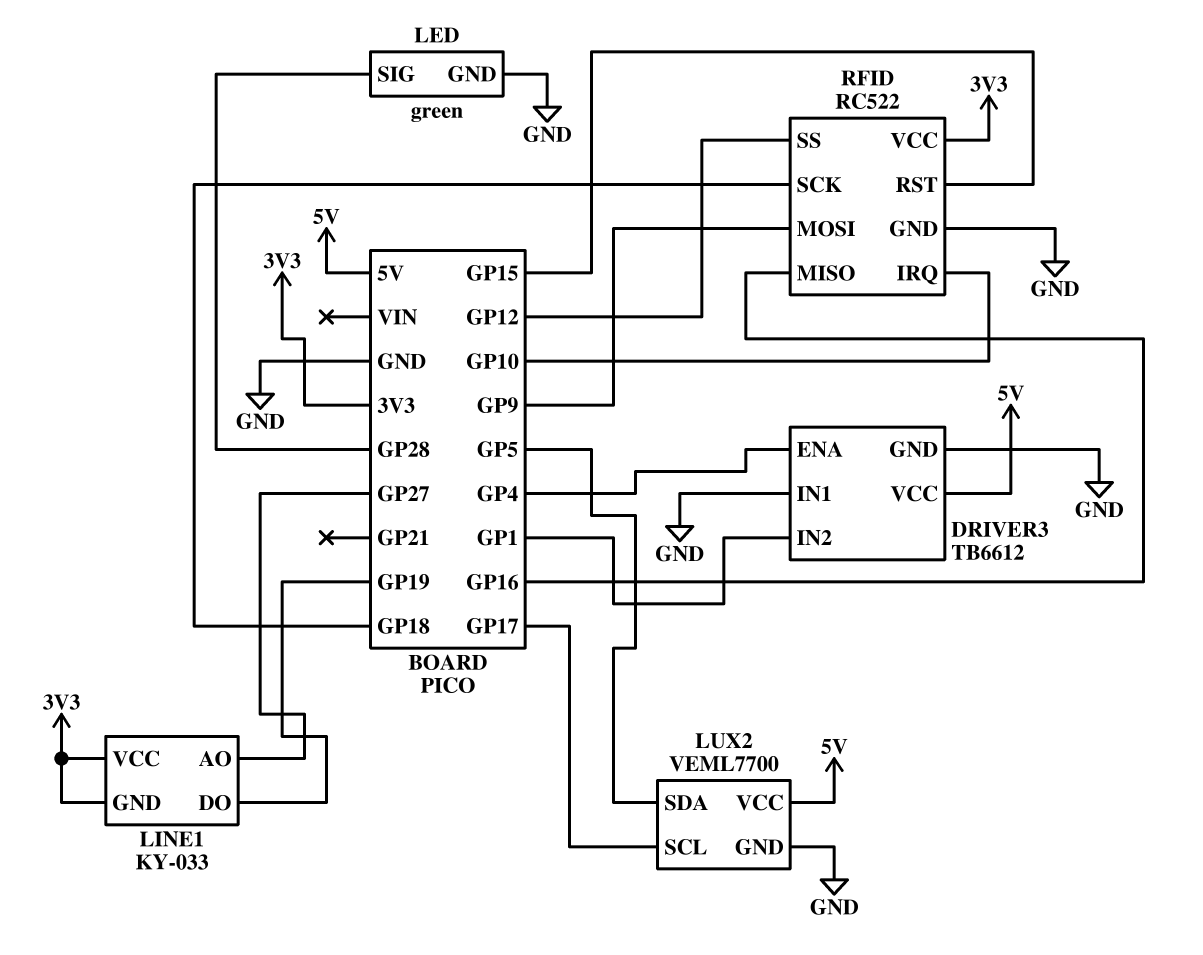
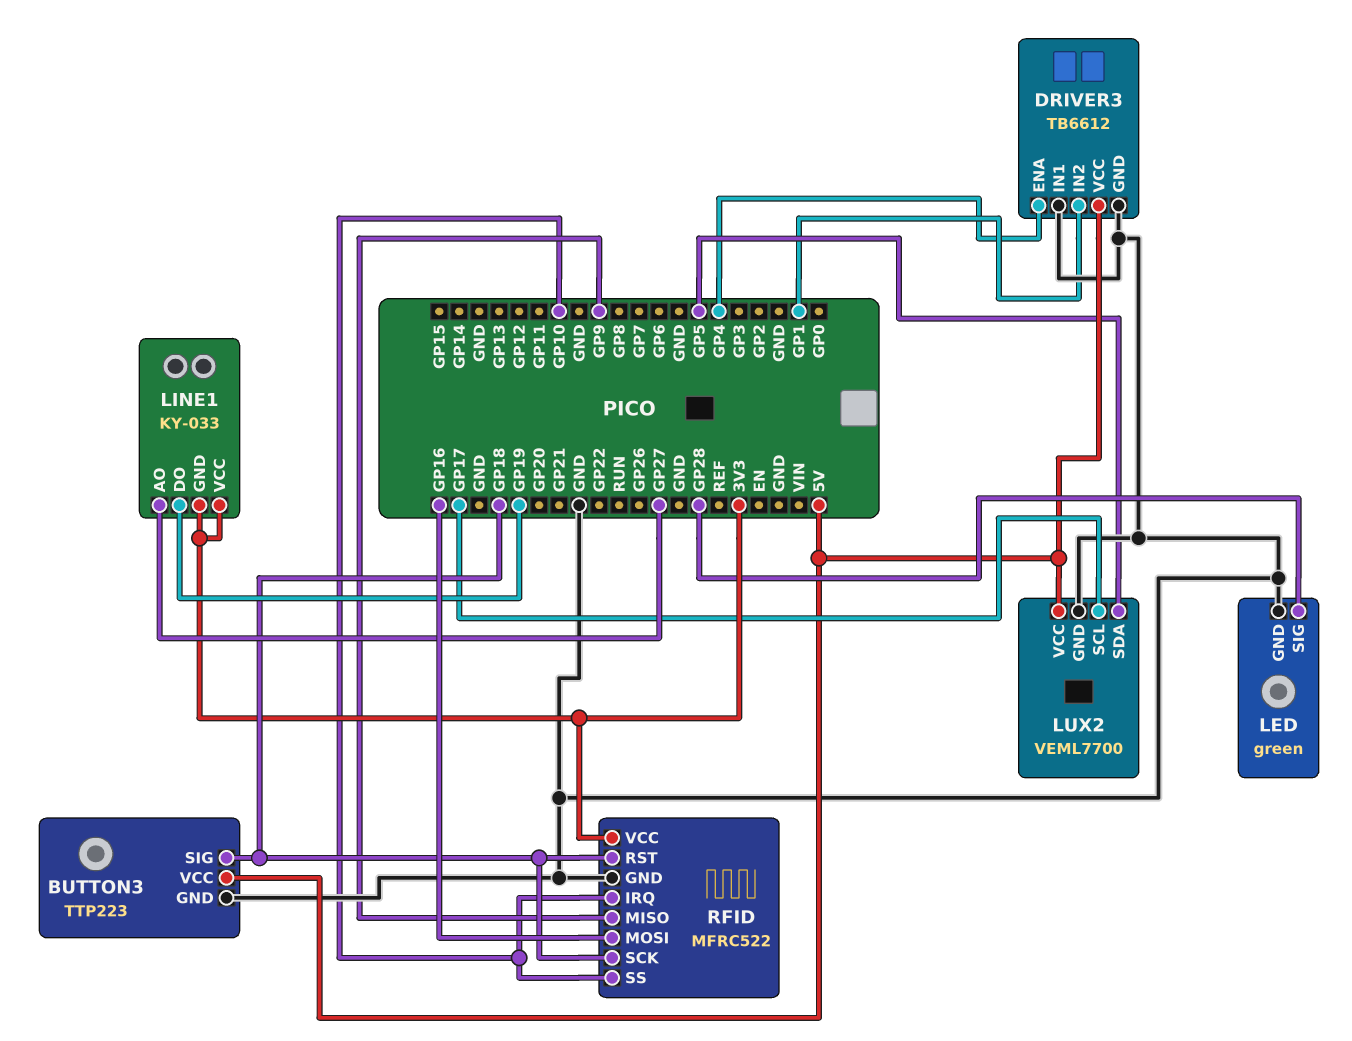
BUTTON3: none -> TTP223
BUTTON3 pin GND: none -> GND
BUTTON3 pin SIG: none -> GP18
BUTTON3 pin VCC: none -> 5V
RFID: RC522 -> MFRC522
RFID pin MISO: GP16 -> GP9
RFID pin MOSI: GP9 -> GP16
RFID pin RST: GP15 -> GP18
RFID pin SS: GP12 -> GP10

